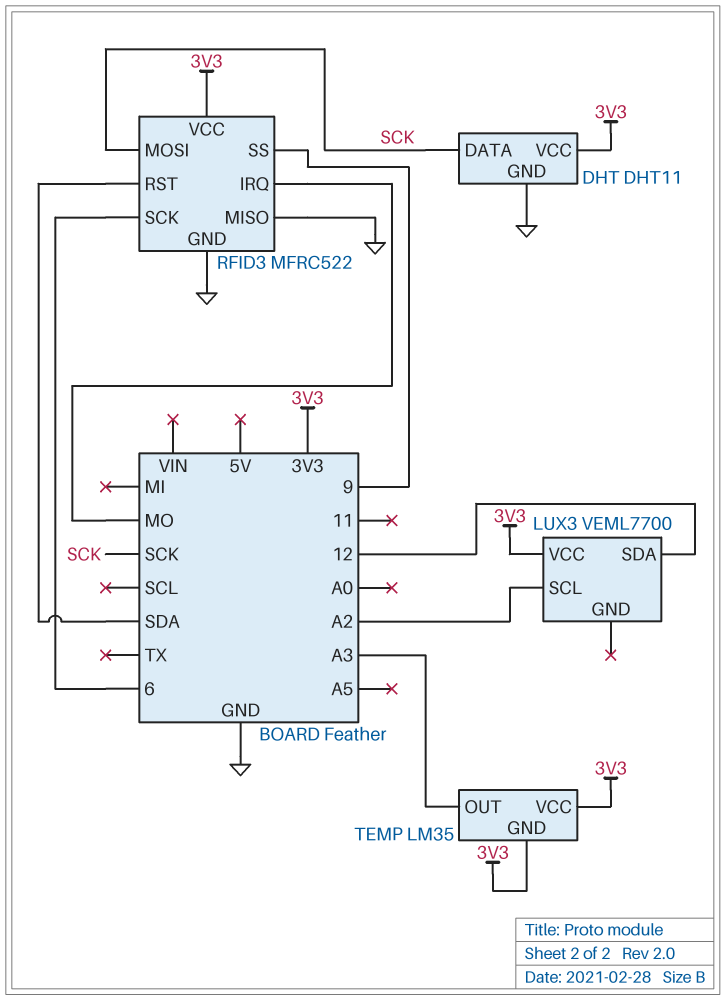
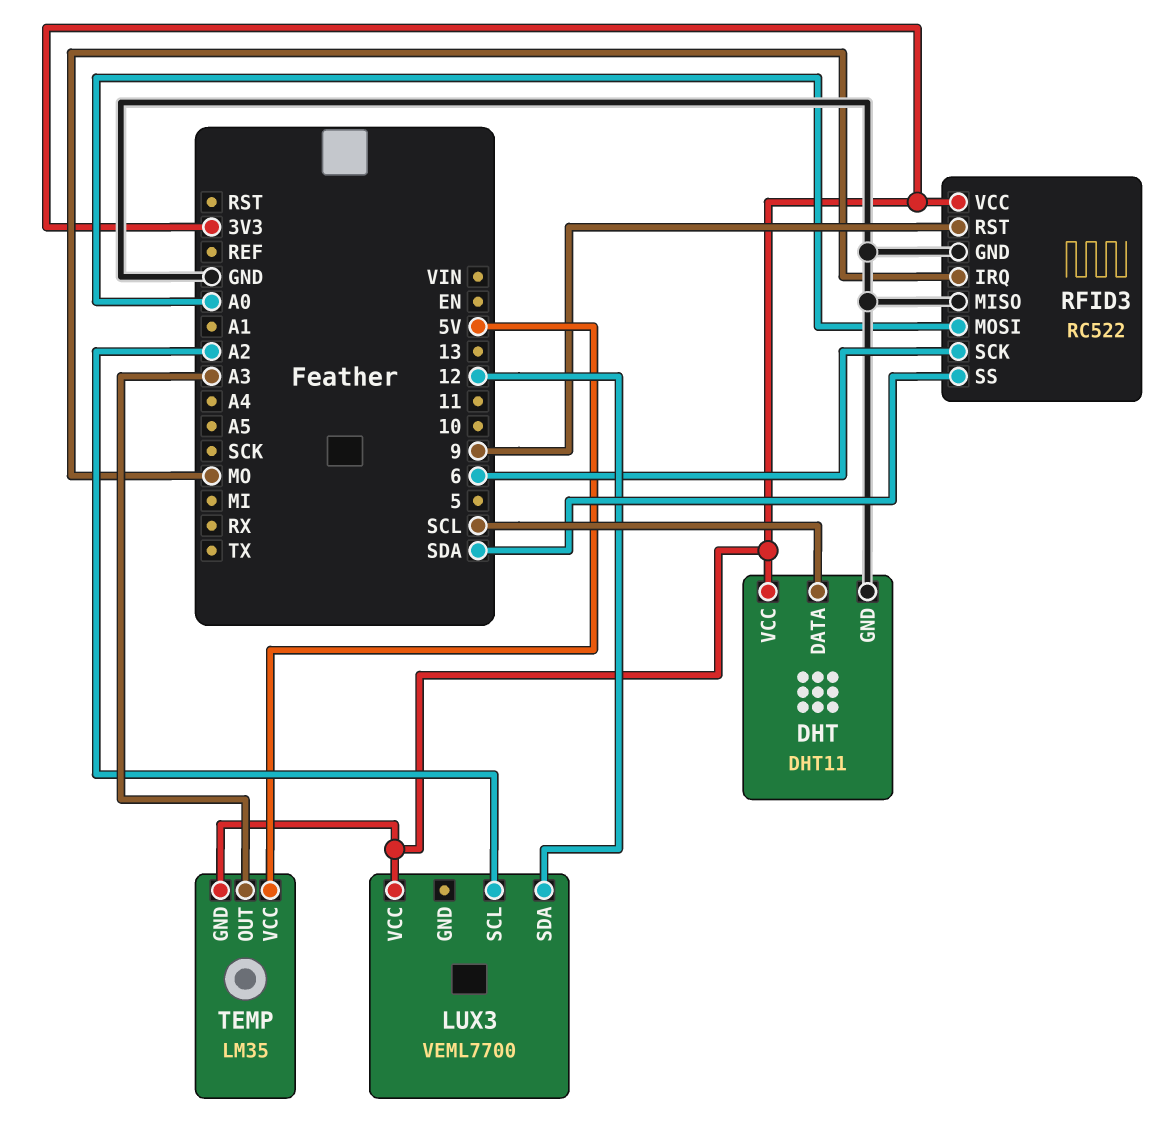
DHT pin DATA: SCK -> SCL
RFID3: MFRC522 -> RC522
RFID3 pin MOSI: SCK -> A0
RFID3 pin RST: SDA -> 9
RFID3 pin SS: 9 -> SDA
TEMP pin VCC: 3V3 -> 5V

